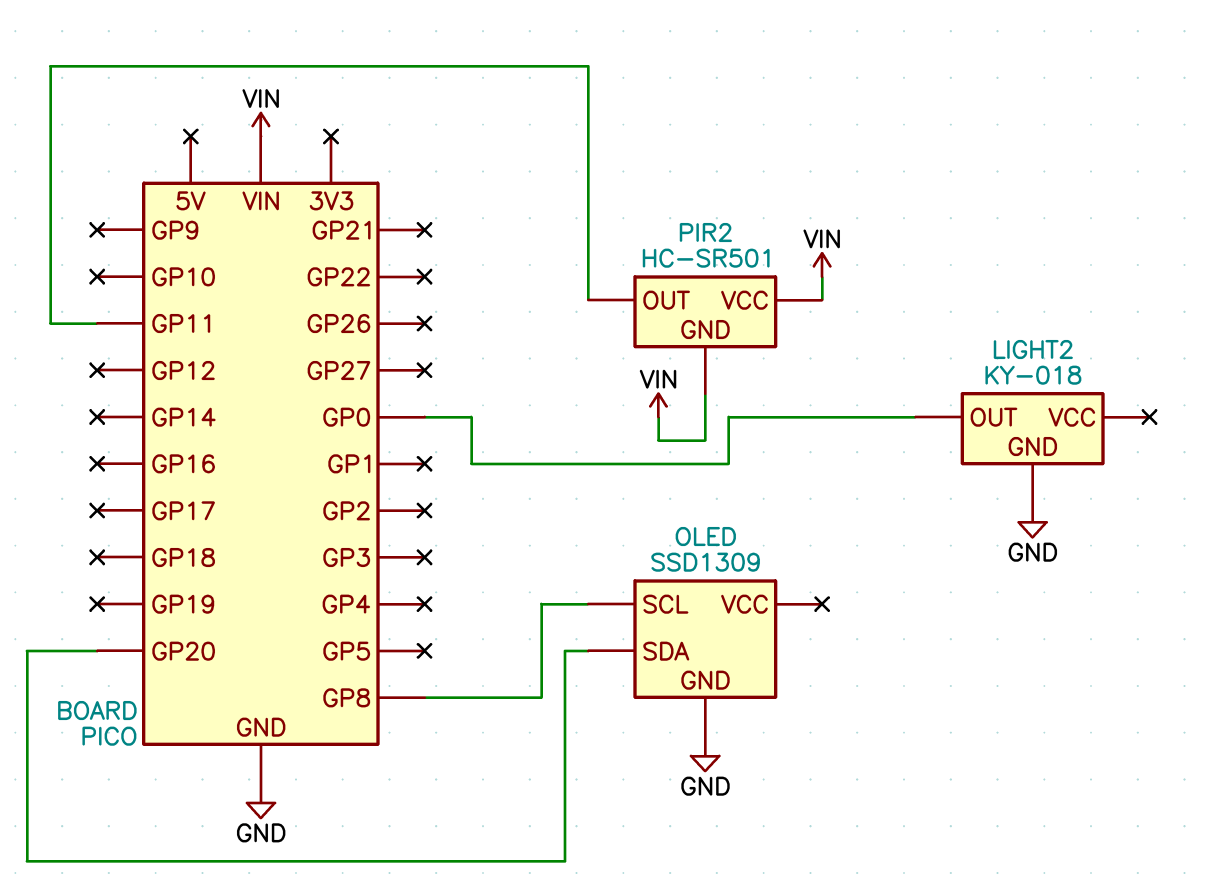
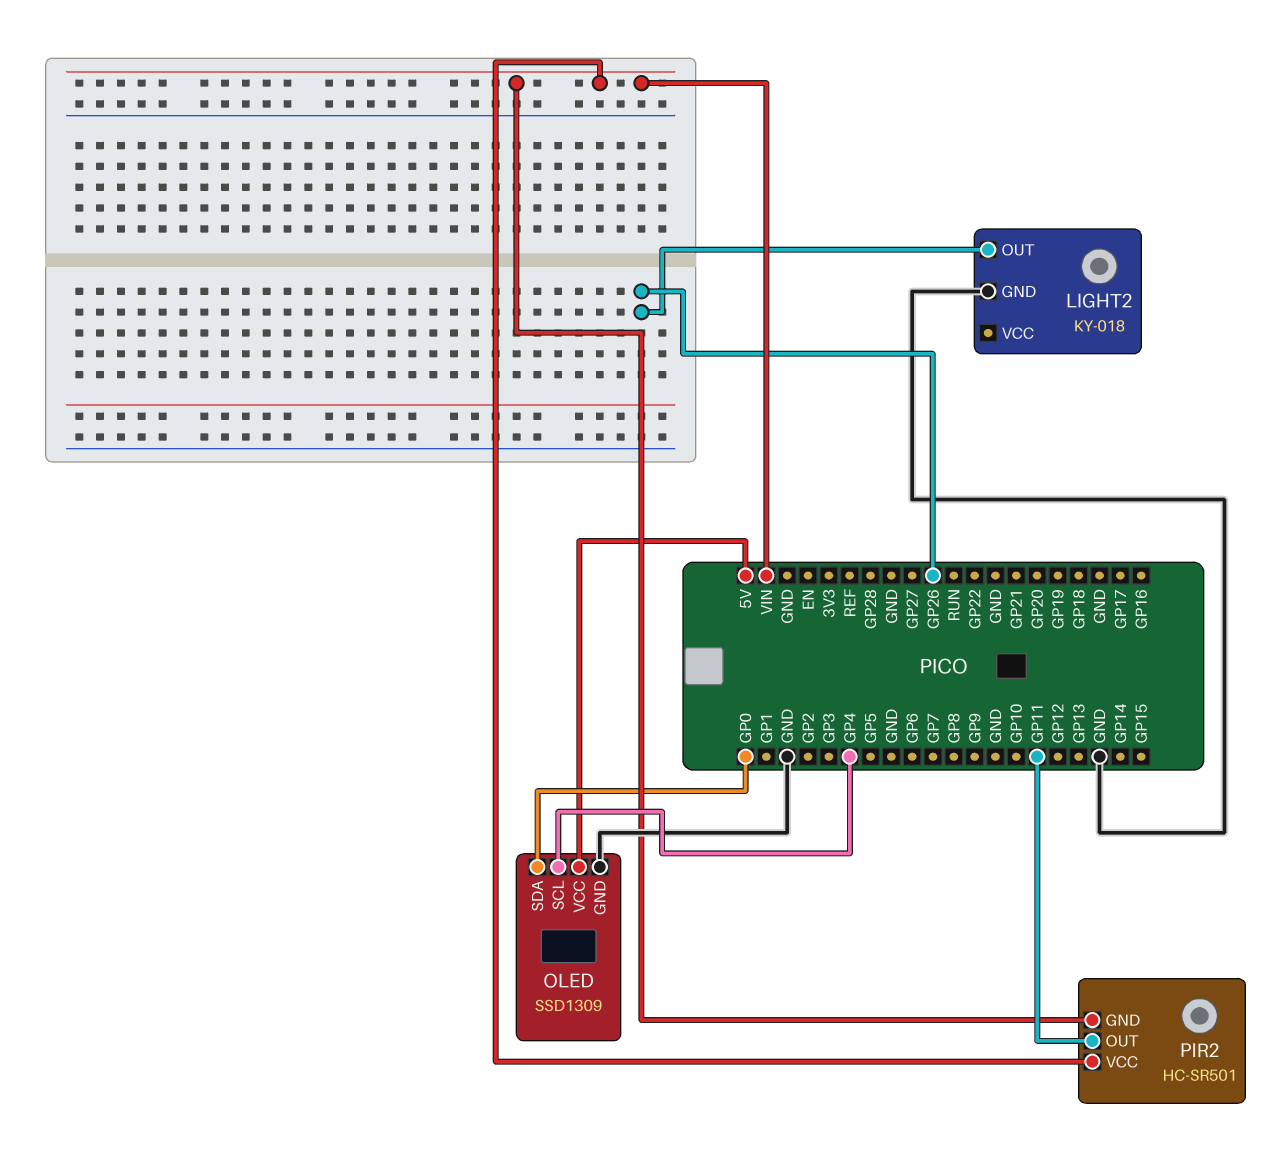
LIGHT2 pin OUT: GP0 -> GP26
OLED pin SCL: GP8 -> GP4
OLED pin SDA: GP20 -> GP0
OLED pin VCC: none -> 5V

